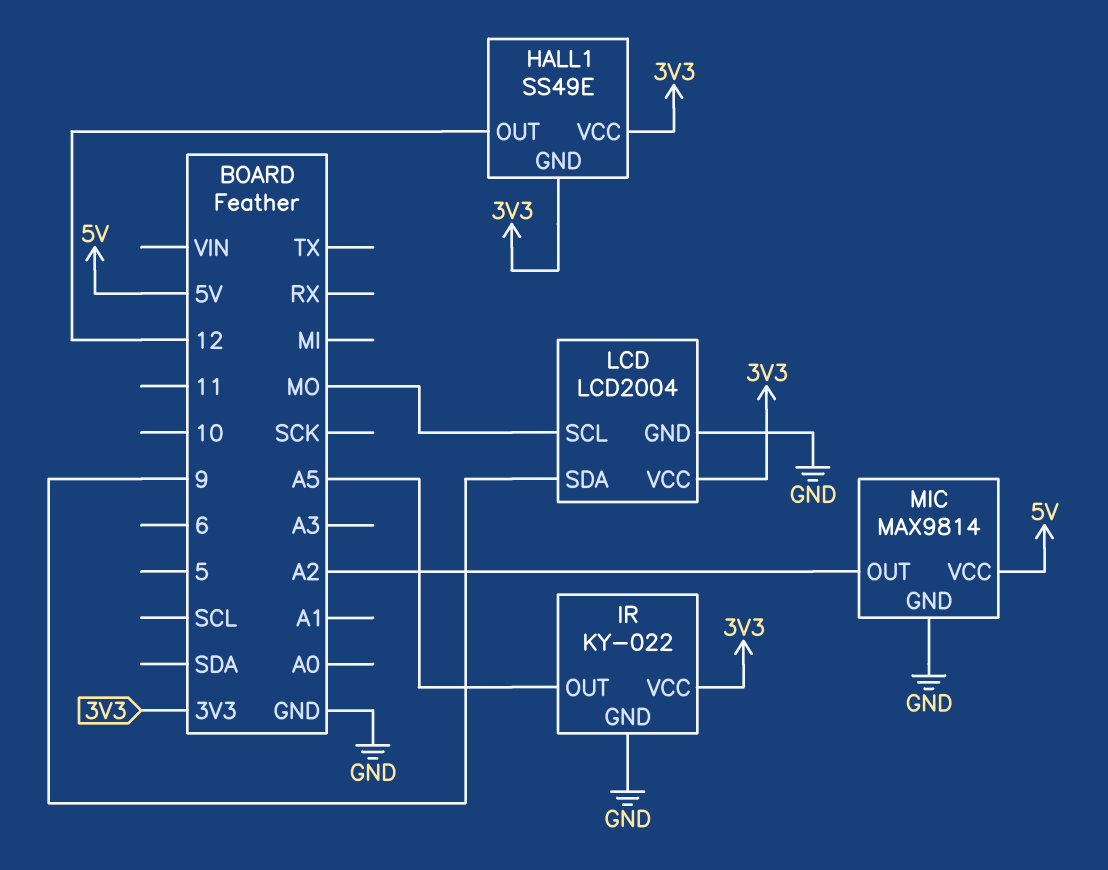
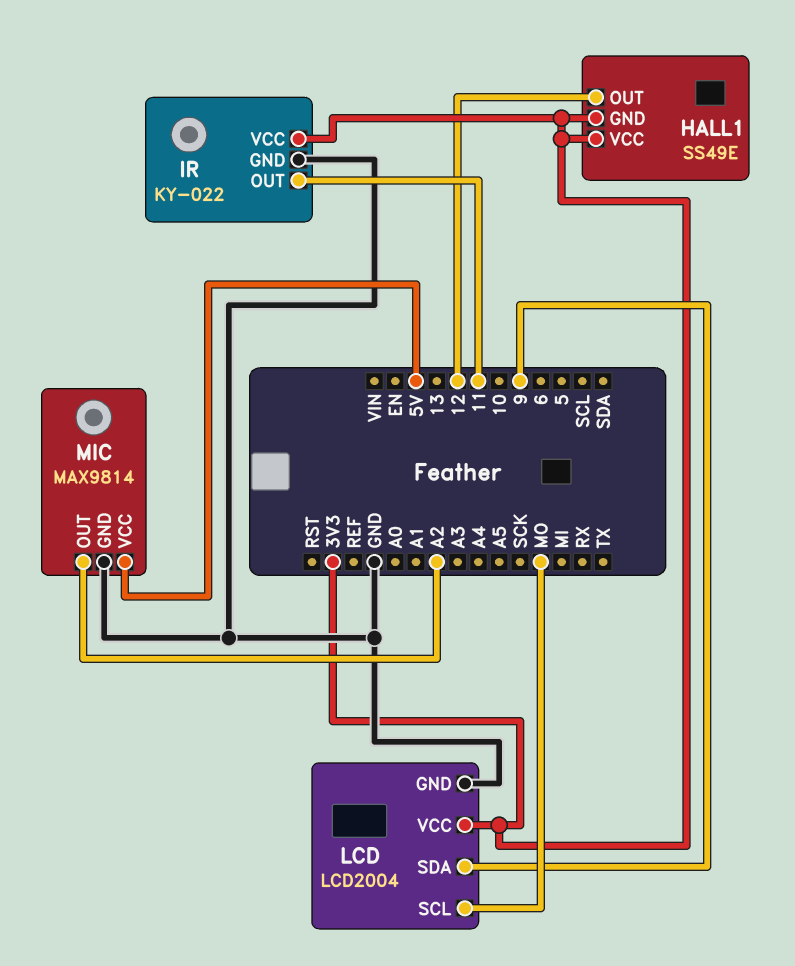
IR pin OUT: A5 -> 11

